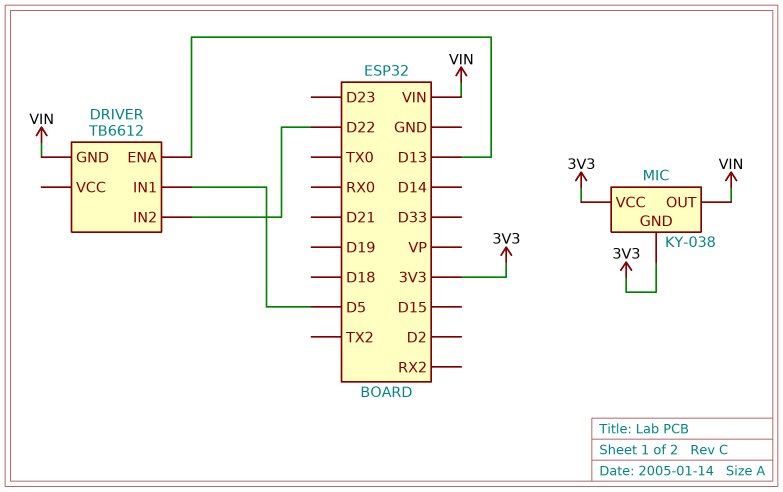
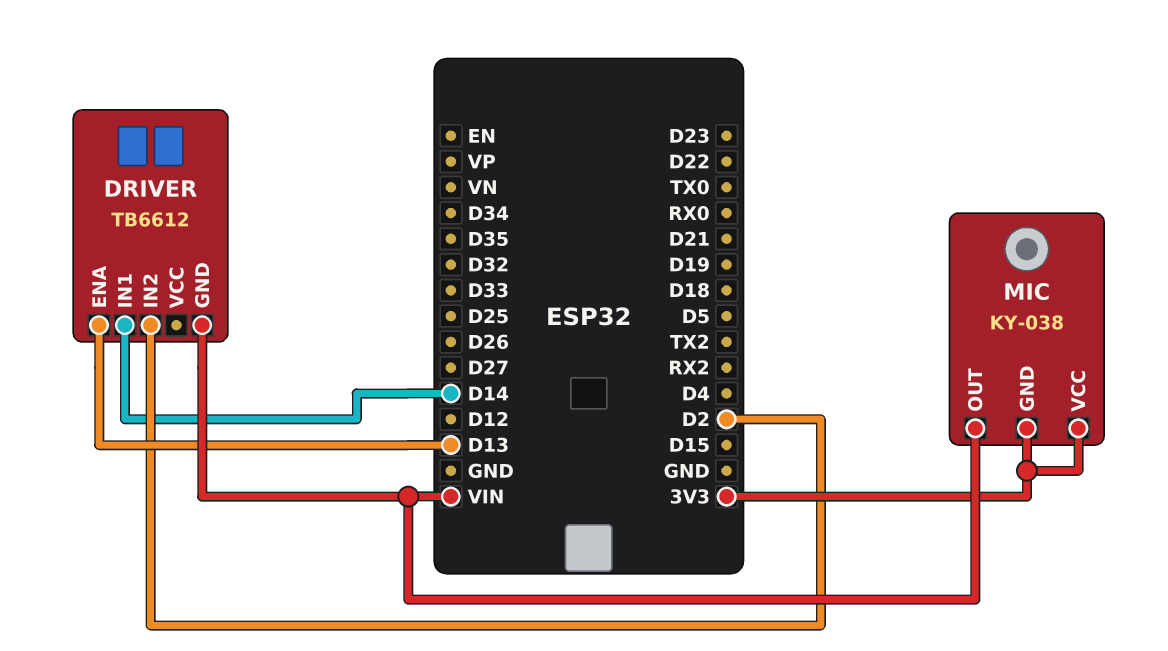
DRIVER pin IN1: D5 -> D14
DRIVER pin IN2: D22 -> D2

